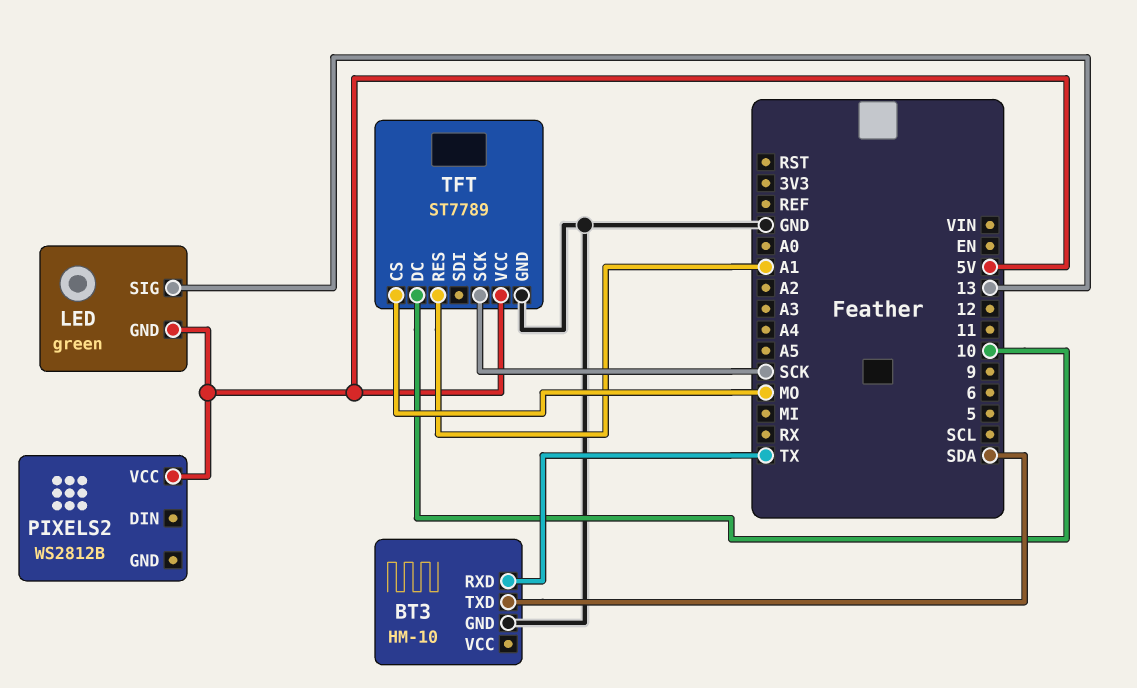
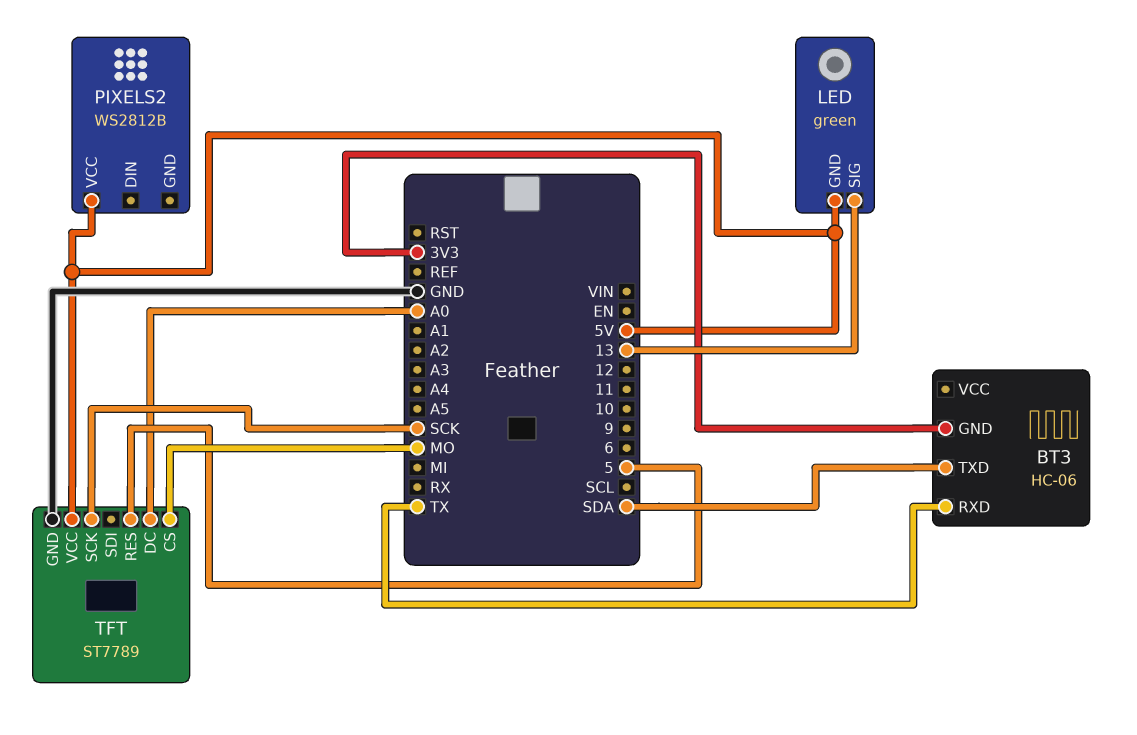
BT3: HM-10 -> HC-06
BT3 pin GND: GND -> 3V3
TFT pin DC: 10 -> A0
TFT pin RES: A1 -> 5

